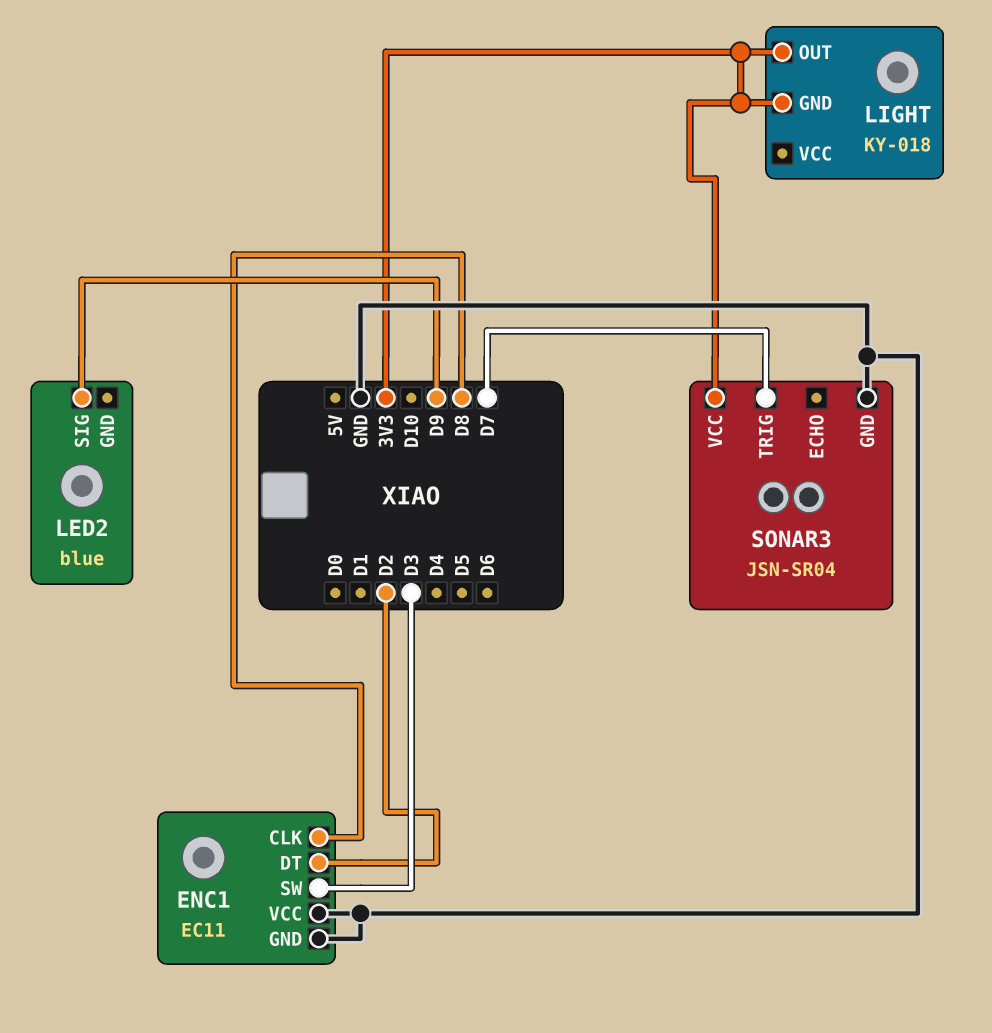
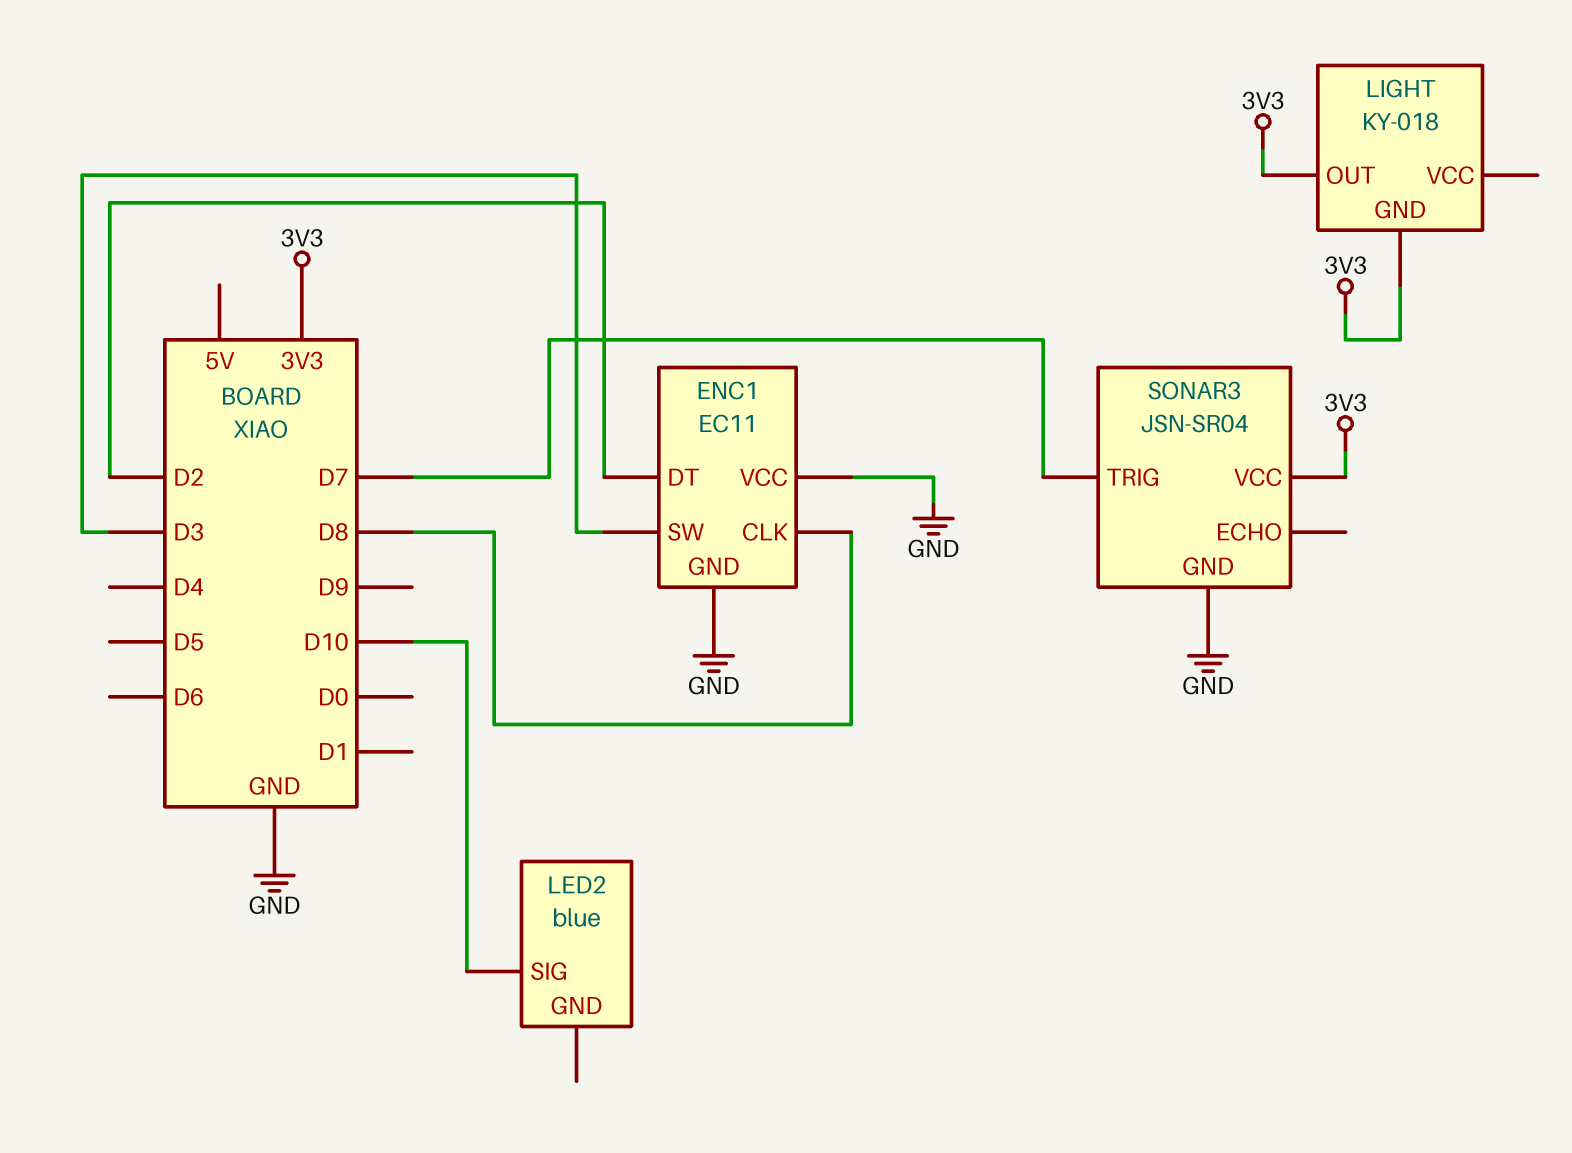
LED2 pin SIG: D9 -> D10

